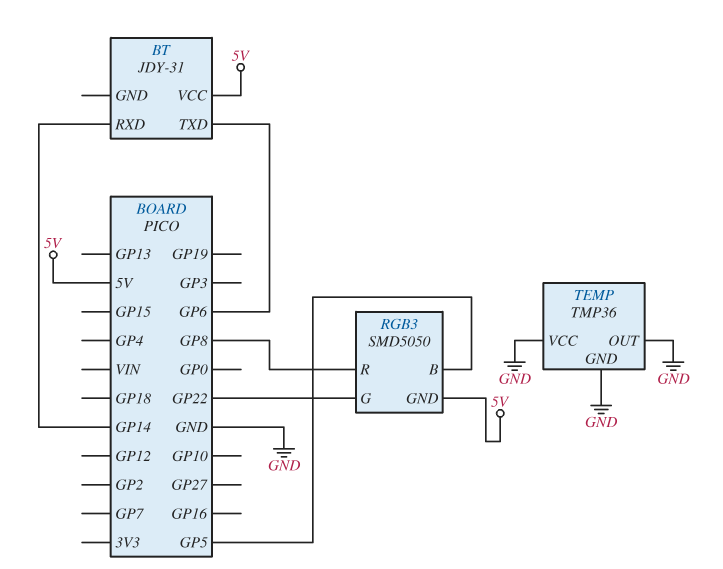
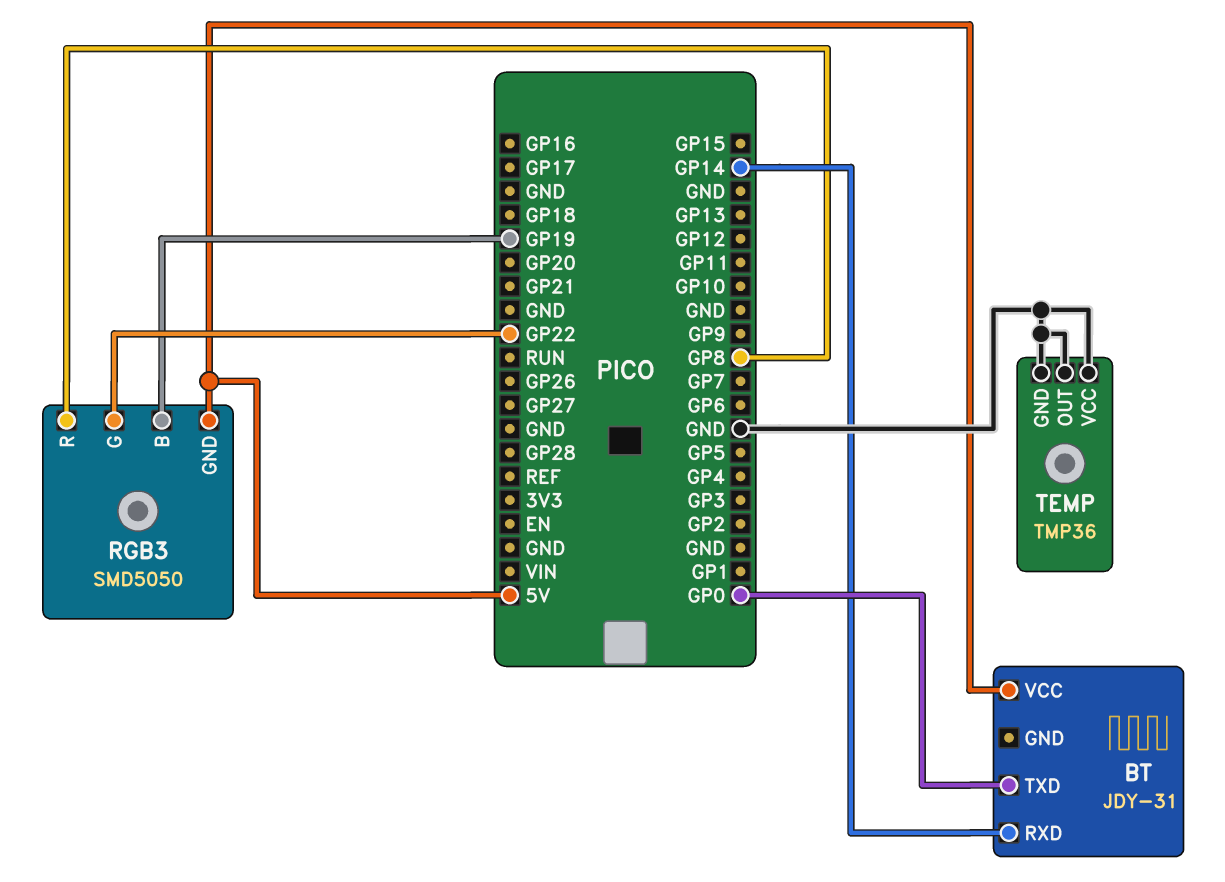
BT pin TXD: GP6 -> GP0
RGB3 pin B: GP5 -> GP19

